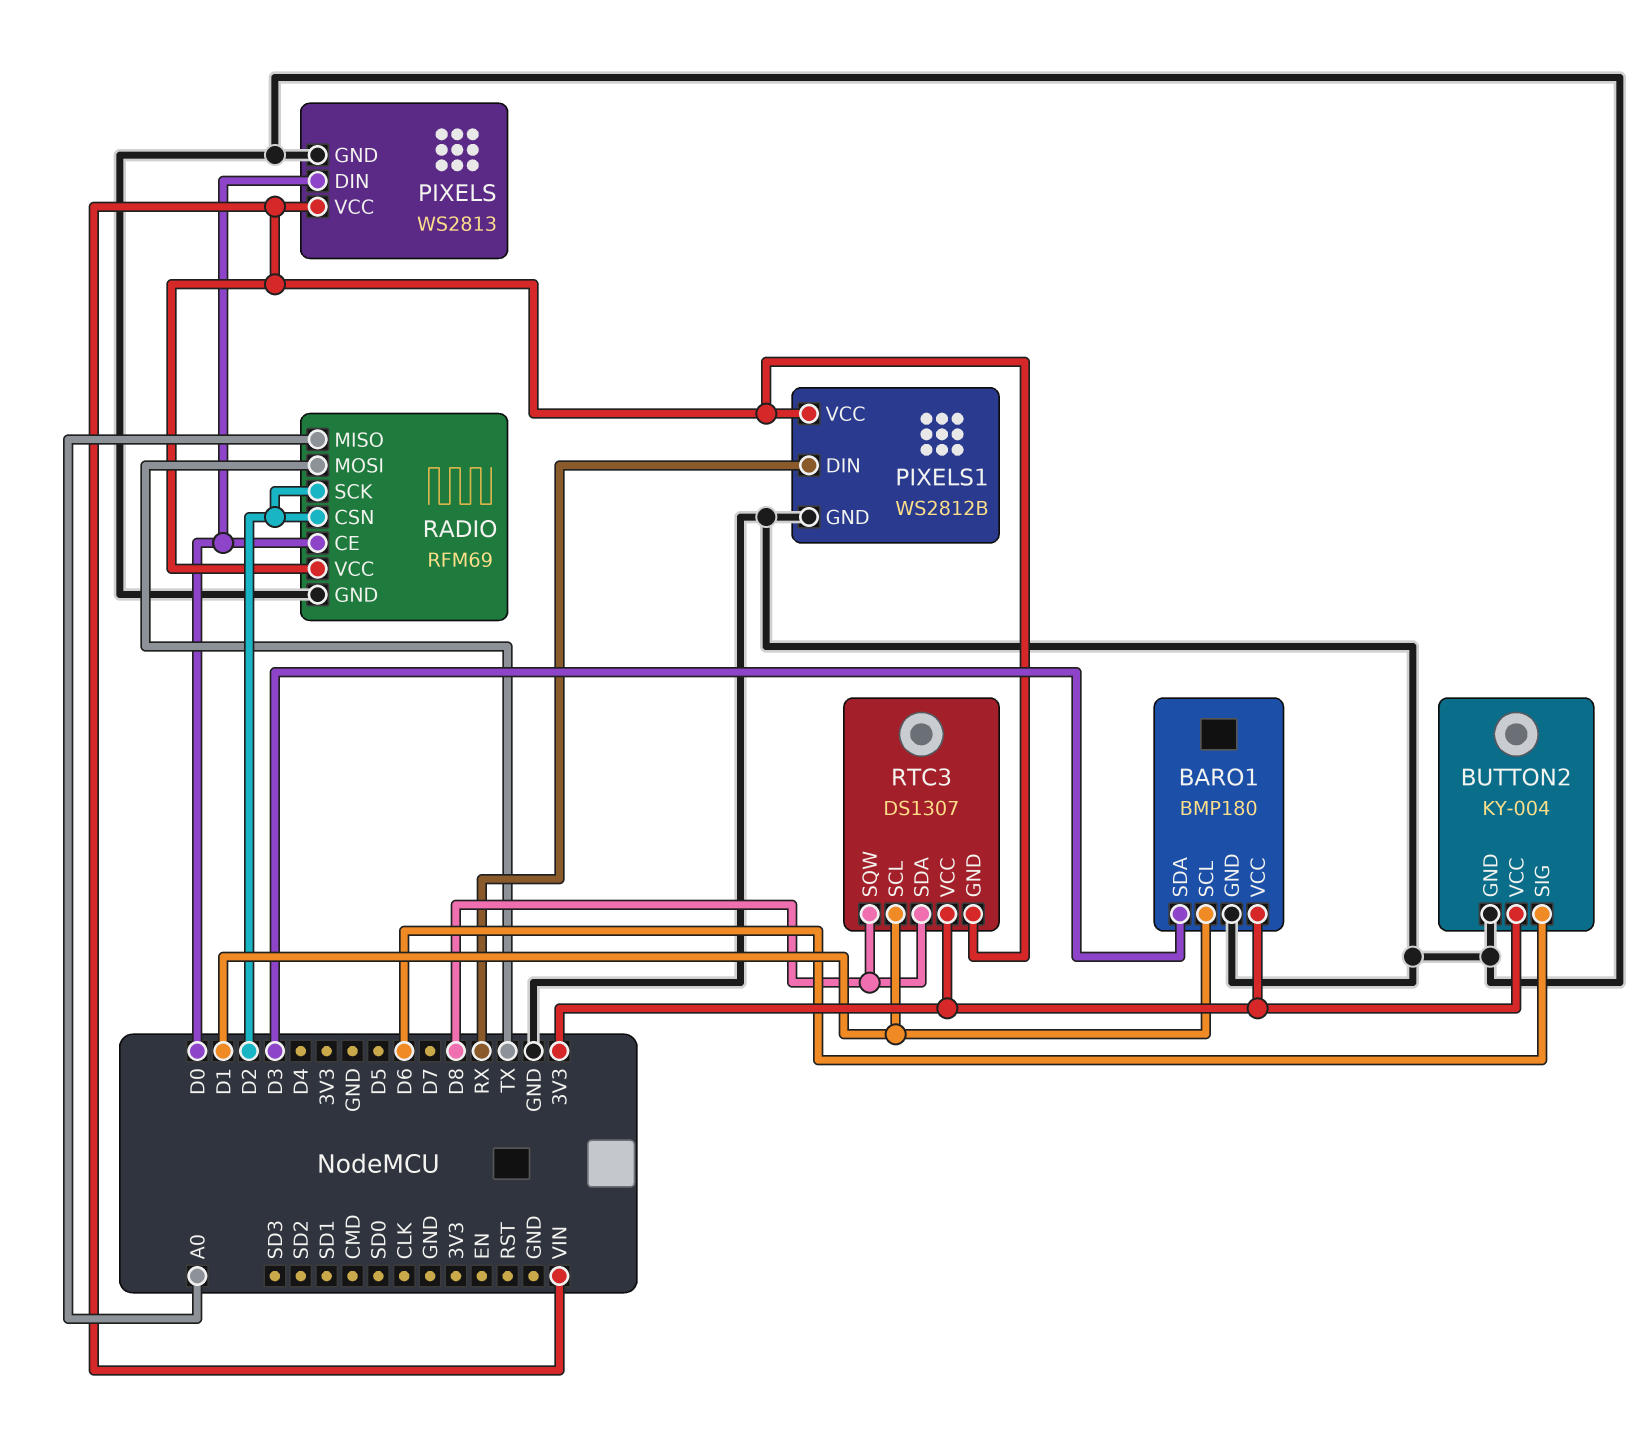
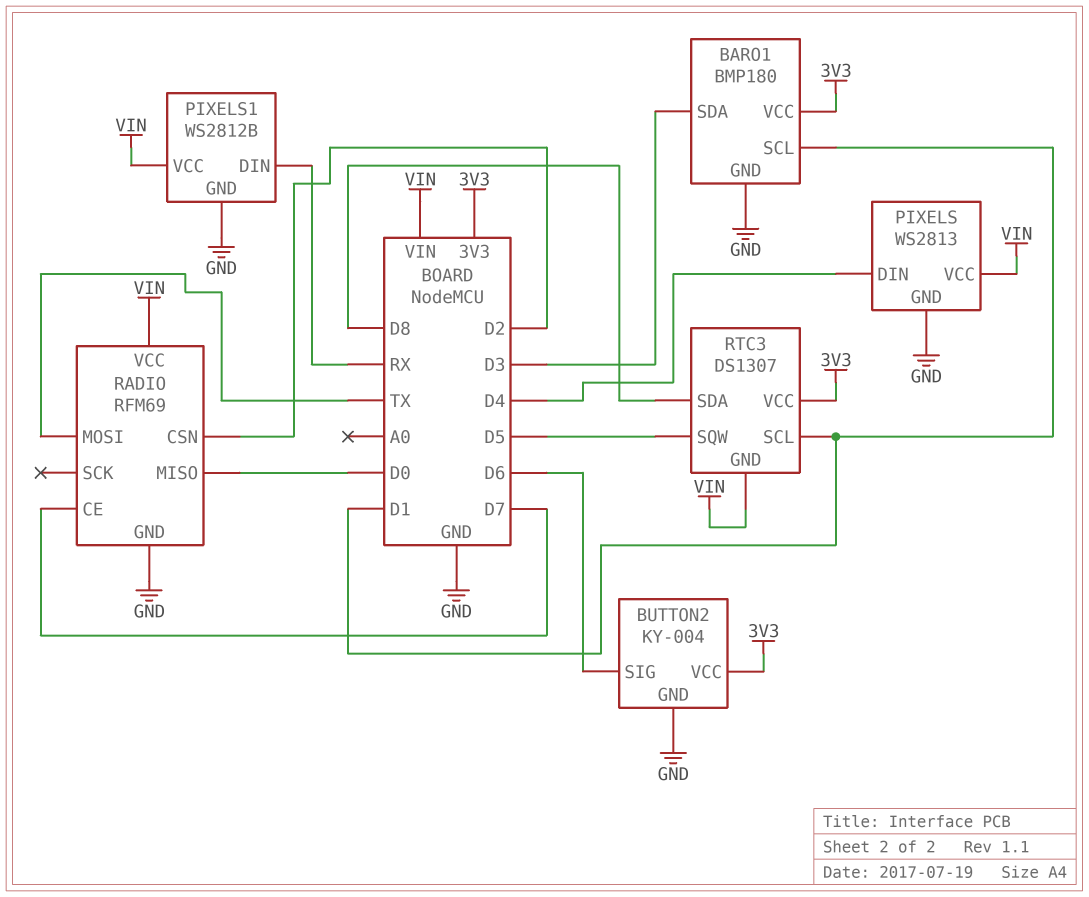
PIXELS pin DIN: D0 -> D4
RADIO pin CE: D0 -> D7
RADIO pin MISO: A0 -> D0
RADIO pin SCK: D2 -> none
RTC3 pin SQW: D8 -> D5

